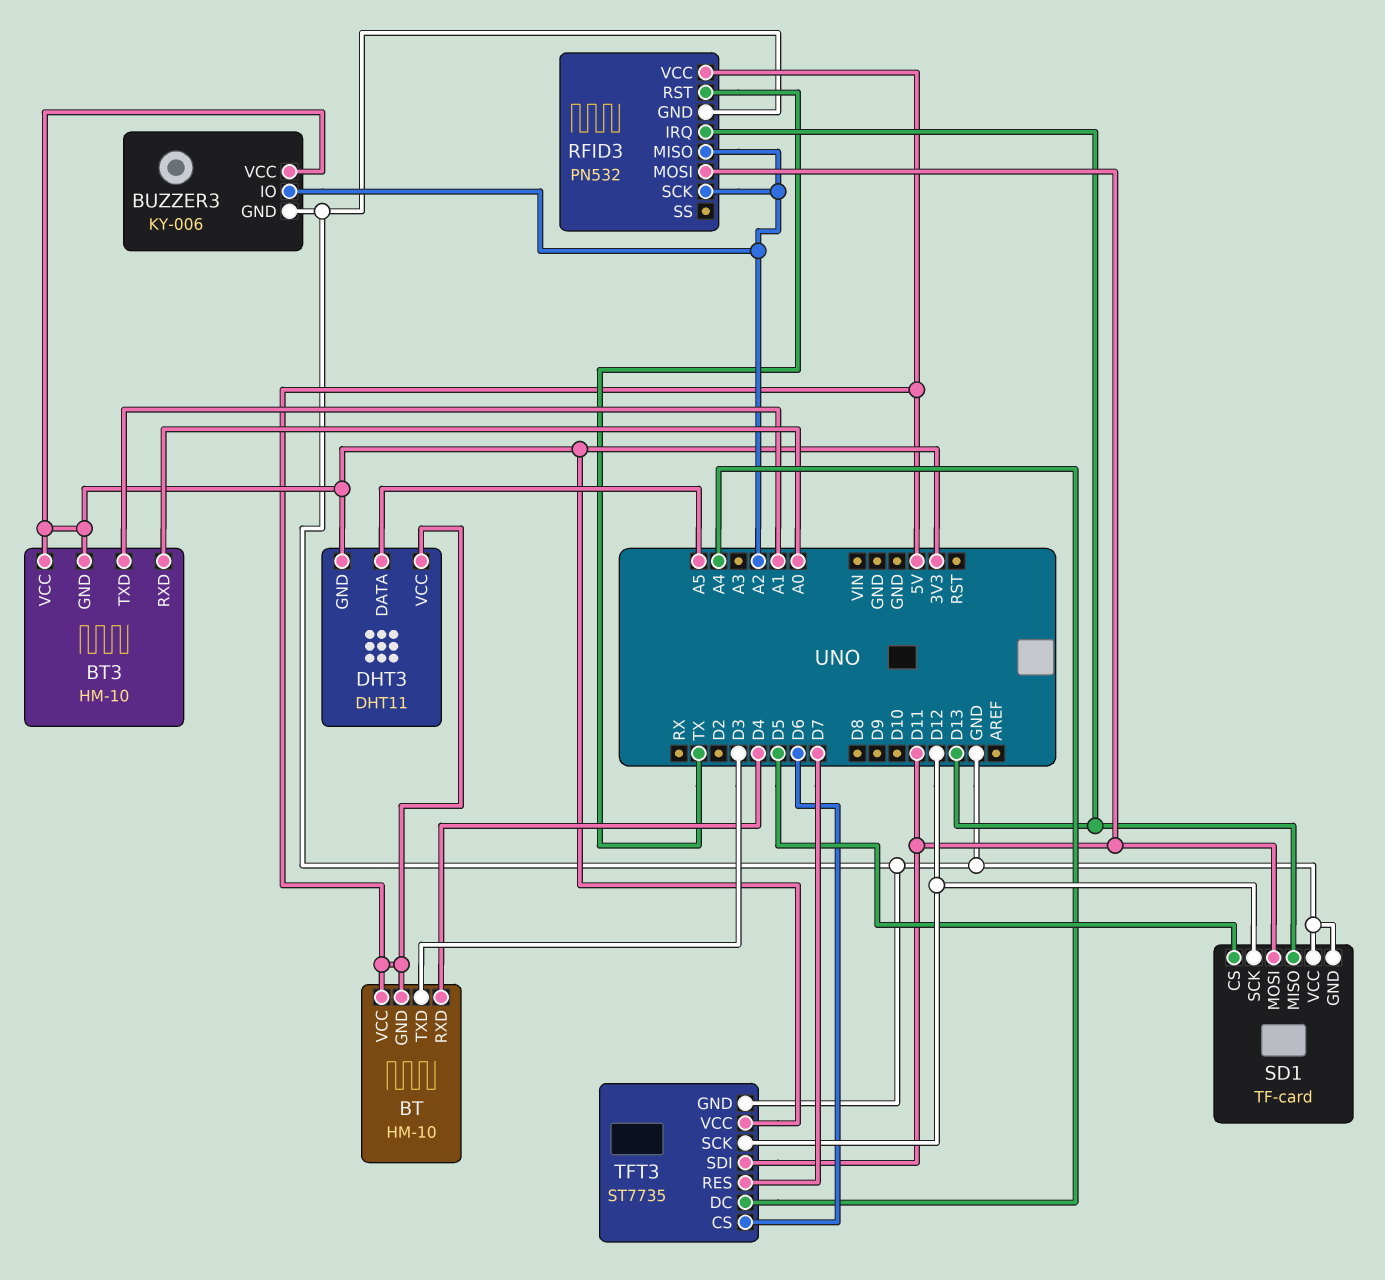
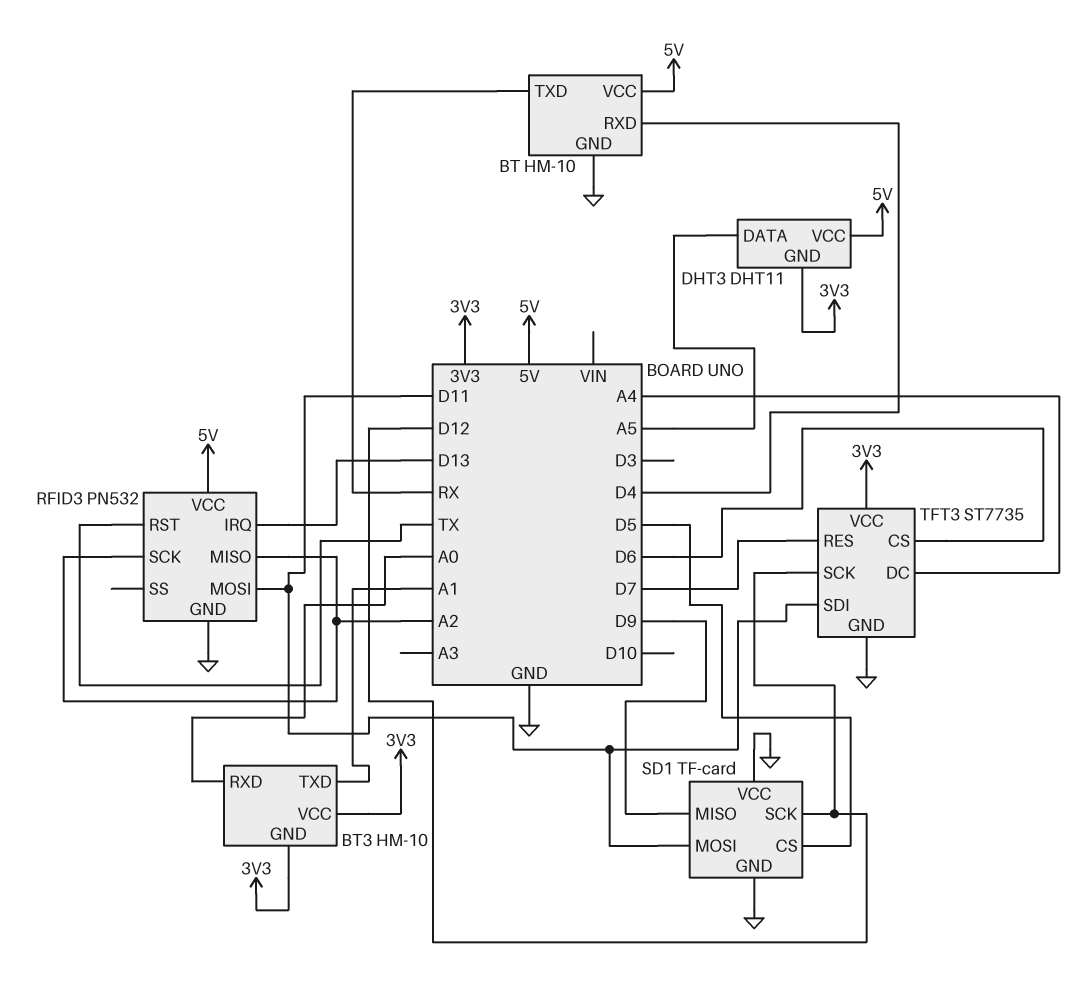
BT pin GND: 5V -> GND
BT pin TXD: D3 -> RX
BUZZER3: KY-006 -> none
BUZZER3 pin GND: GND -> none
BUZZER3 pin IO: A2 -> none
BUZZER3 pin VCC: 3V3 -> none
SD1 pin MISO: D13 -> D9

